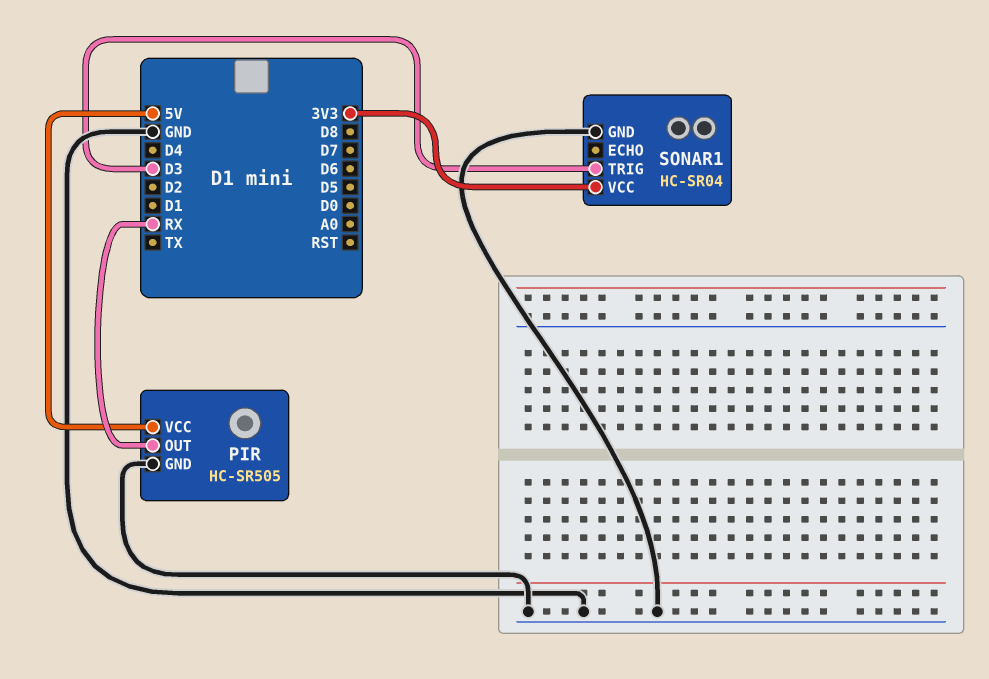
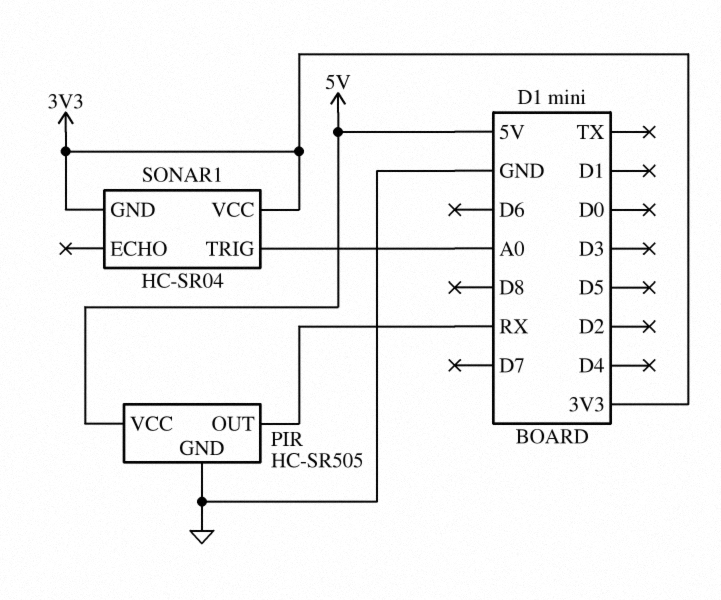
SONAR1 pin GND: GND -> 3V3
SONAR1 pin TRIG: D3 -> A0

